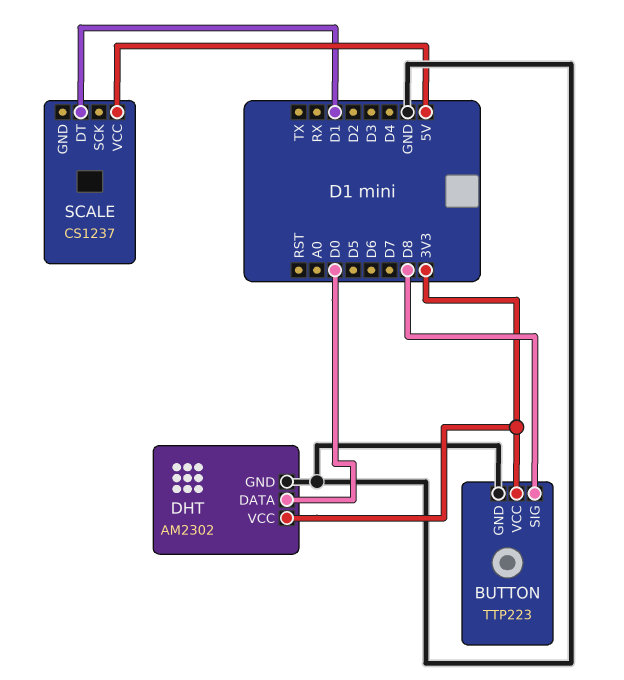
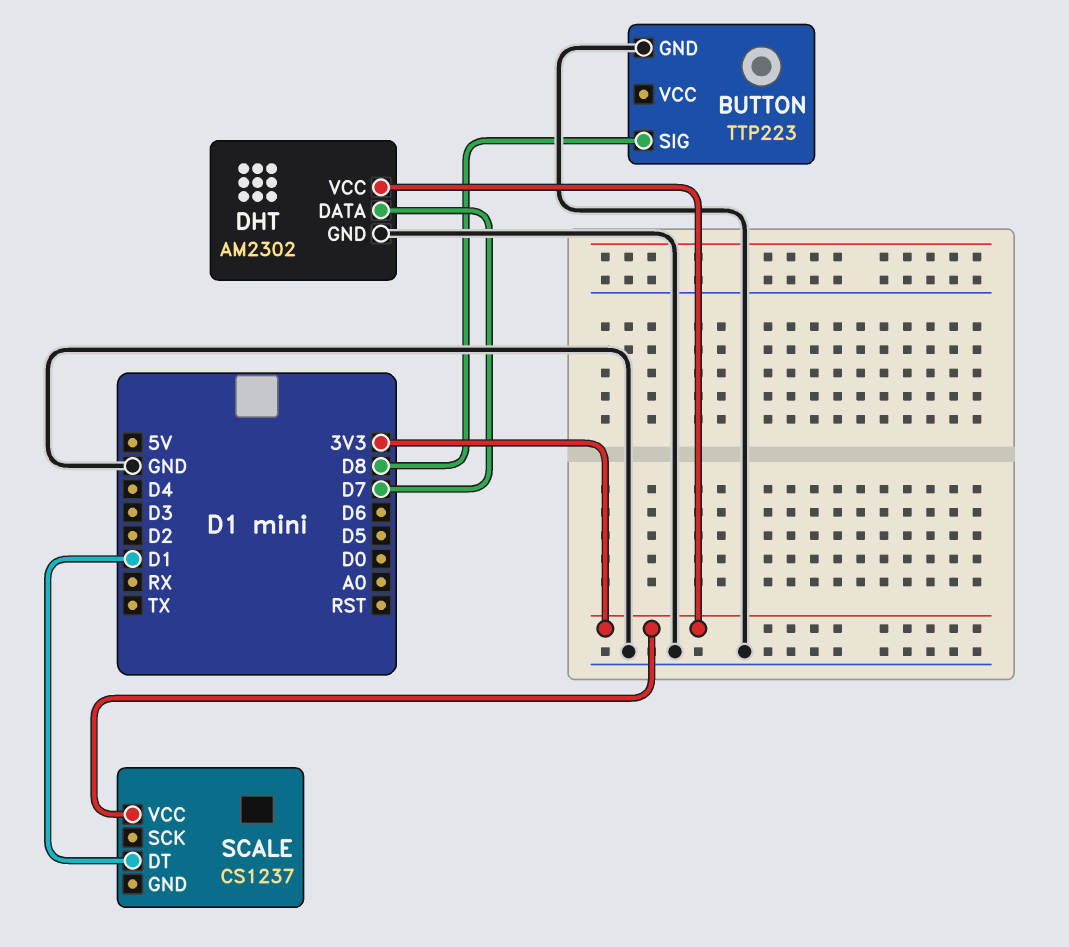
BUTTON pin VCC: 3V3 -> none
DHT pin DATA: D0 -> D7
SCALE pin VCC: 5V -> 3V3

